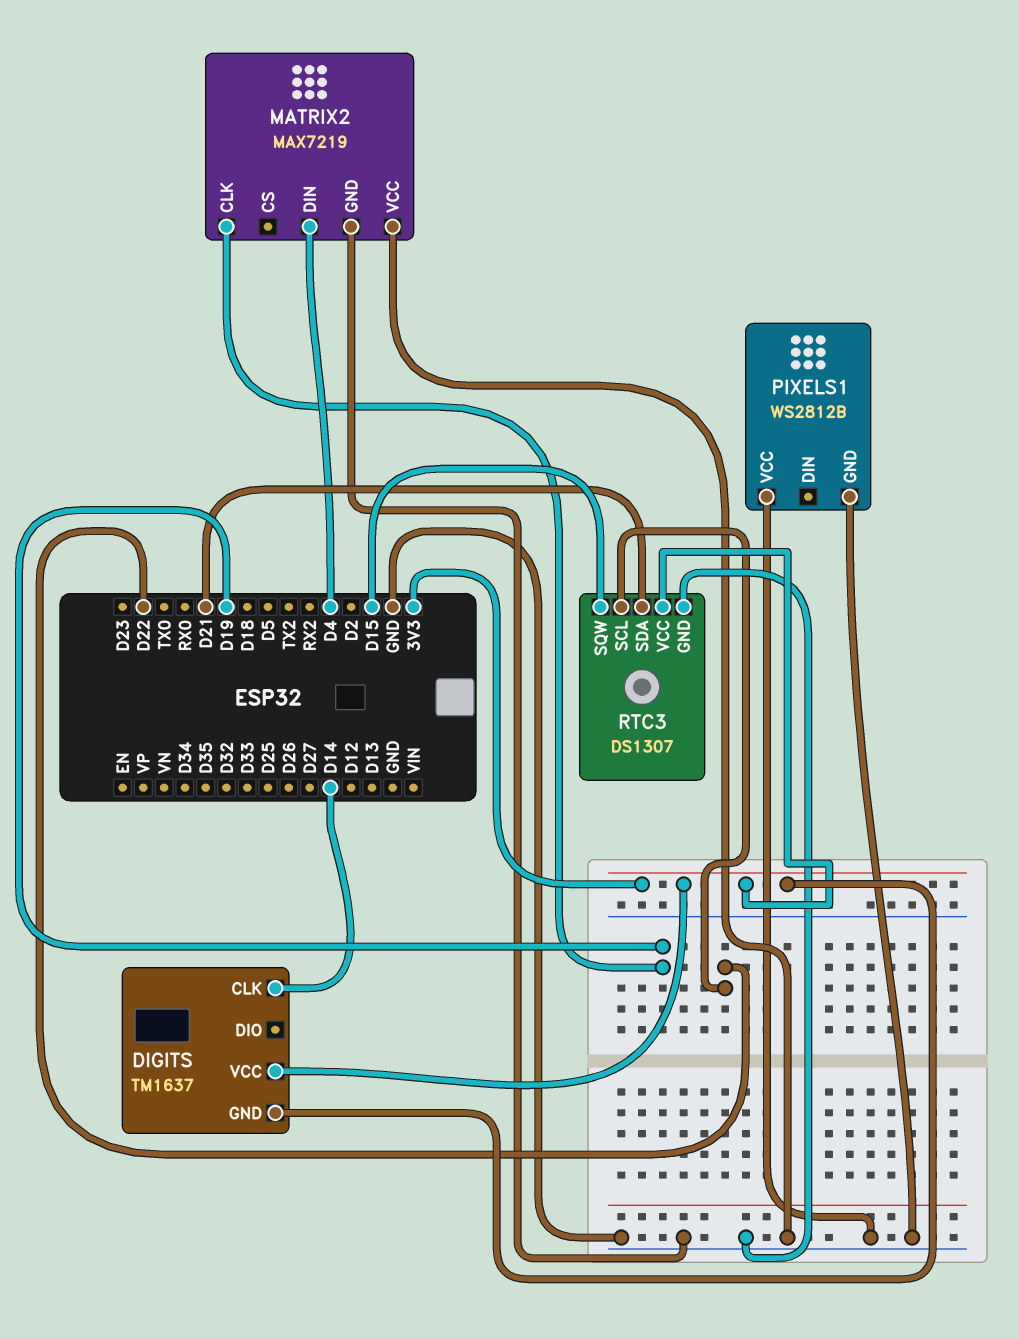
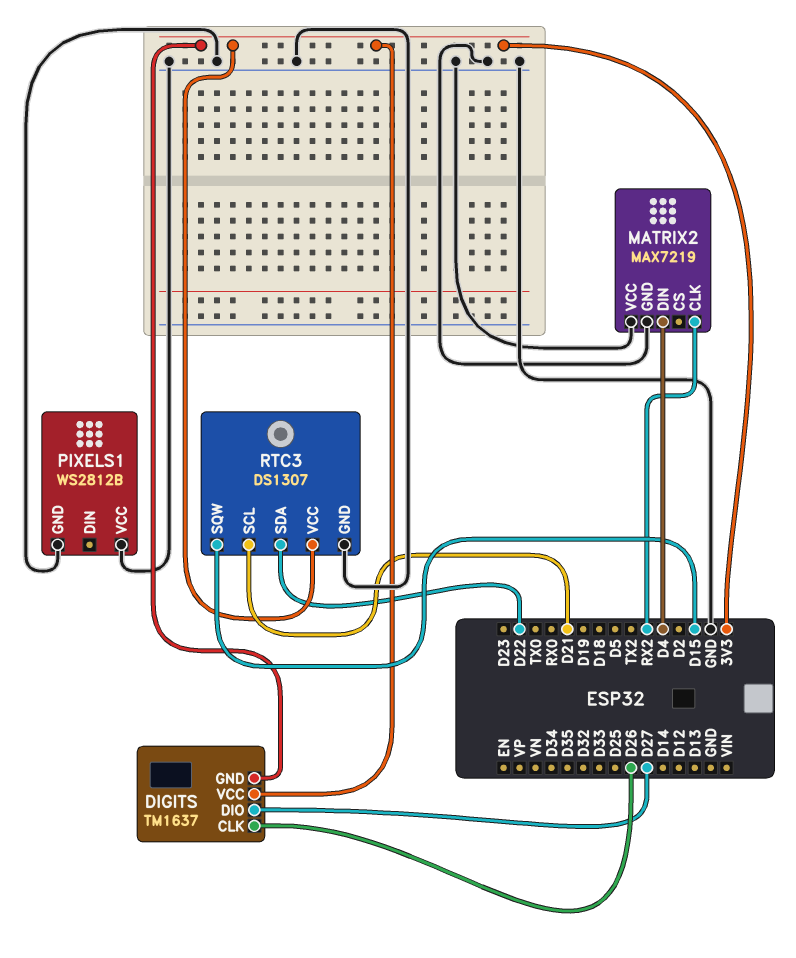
DIGITS pin CLK: D14 -> D26
DIGITS pin DIO: none -> D27
MATRIX2 pin CLK: D19 -> RX2
RTC3 pin SCL: D22 -> D21
RTC3 pin SDA: D21 -> D22

